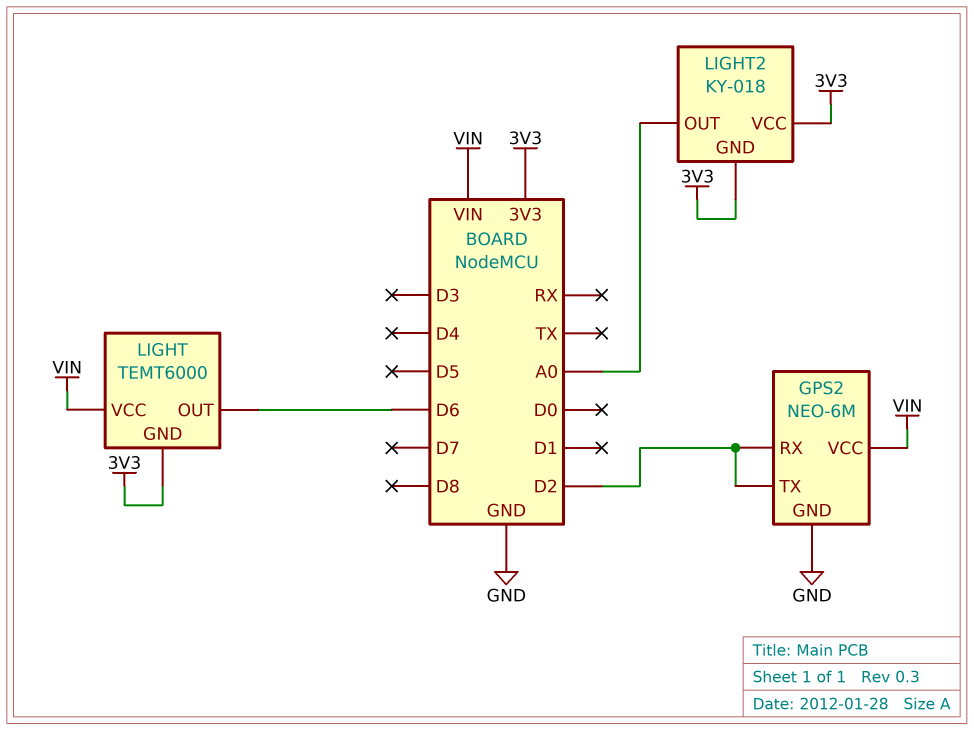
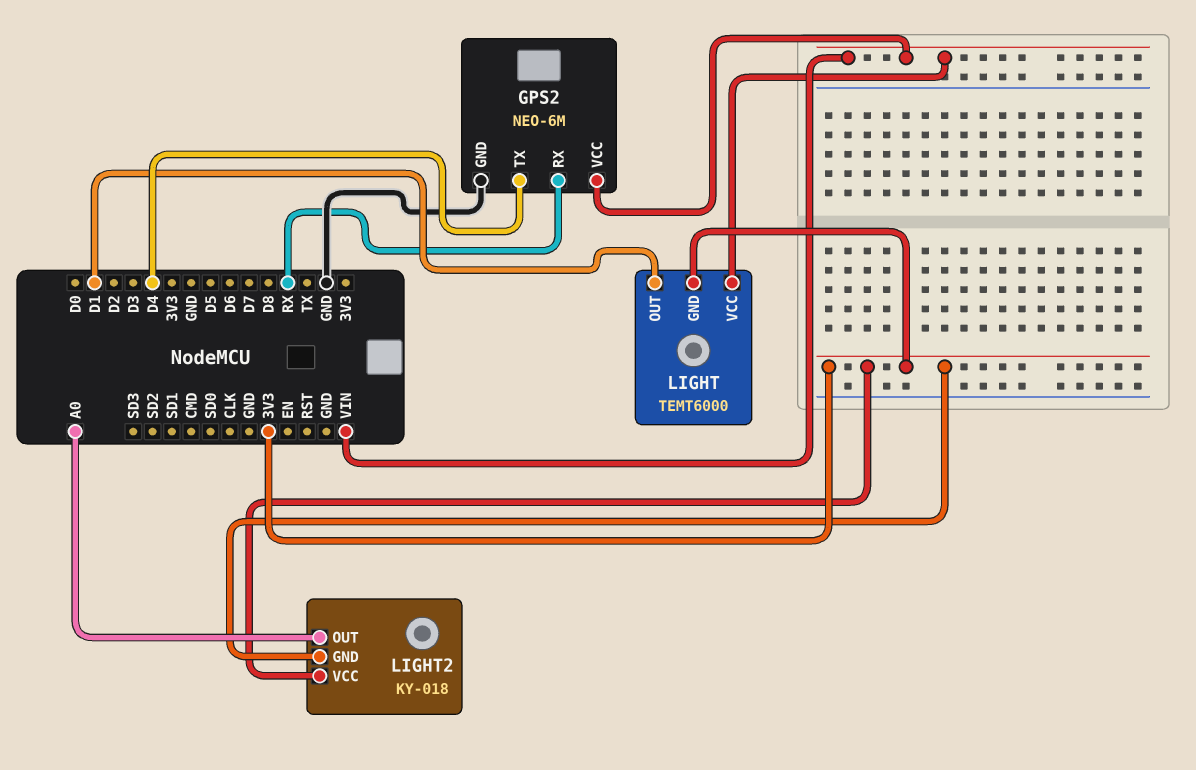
GPS2 pin RX: D2 -> RX
GPS2 pin TX: D2 -> D4
LIGHT pin OUT: D6 -> D1

